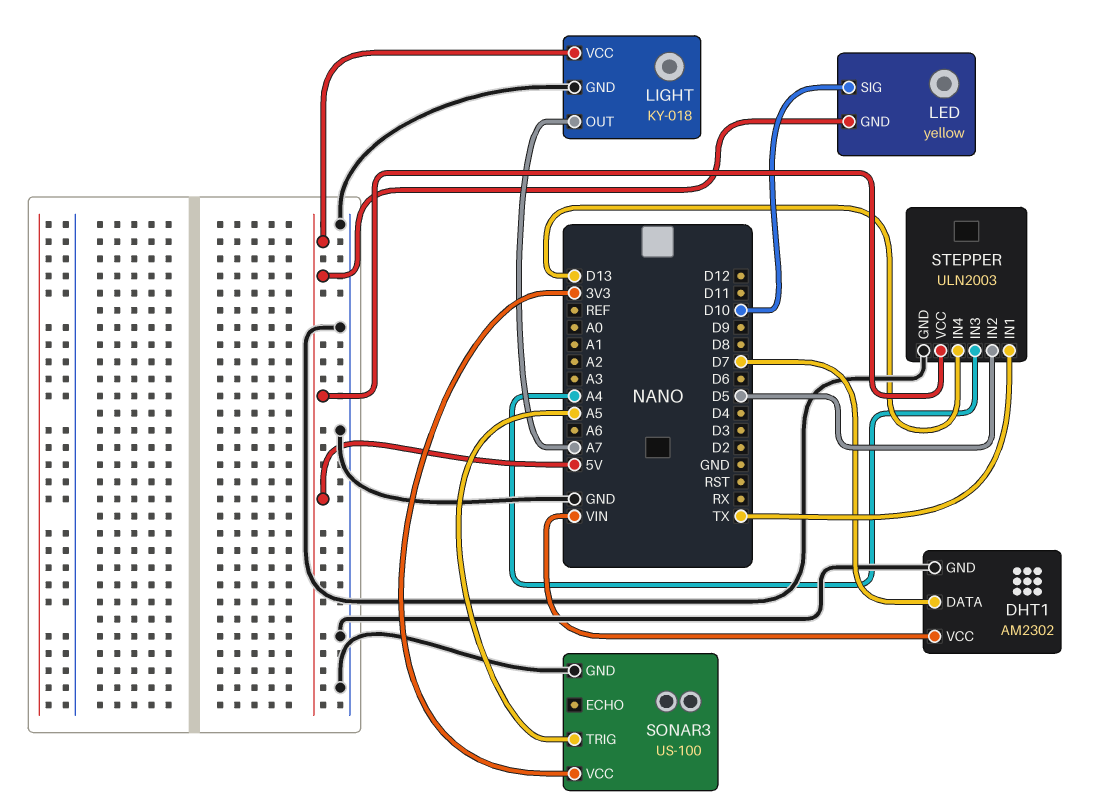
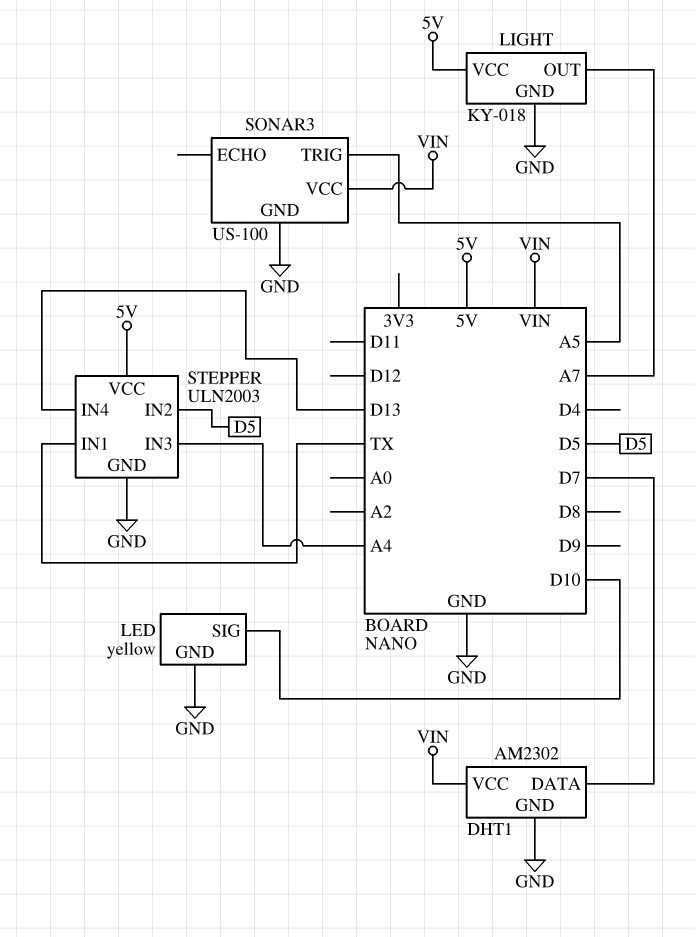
LED pin GND: 5V -> GND
SONAR3 pin VCC: 3V3 -> VIN

